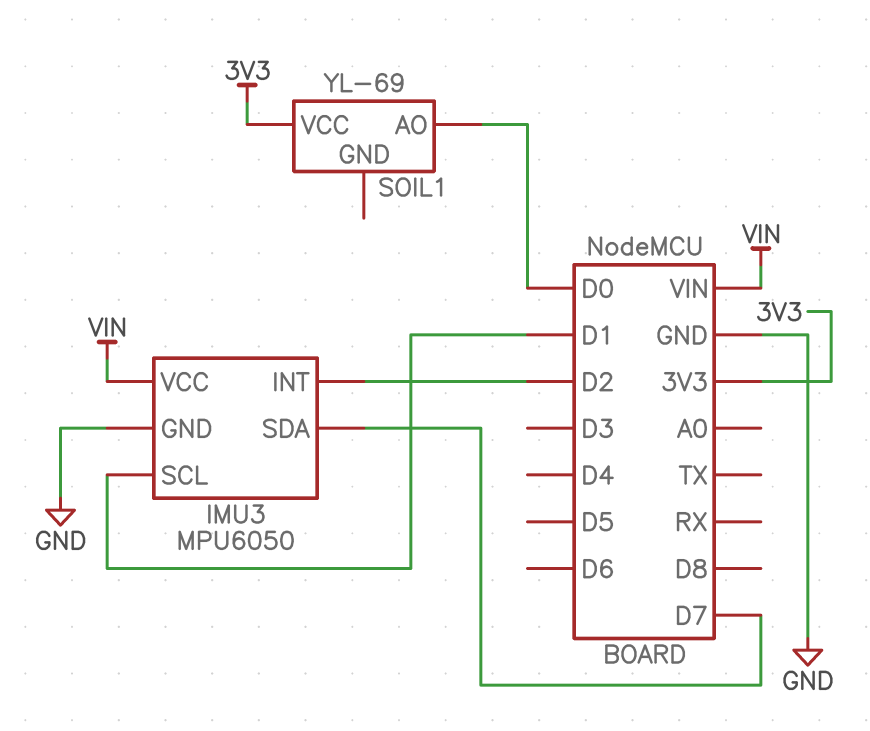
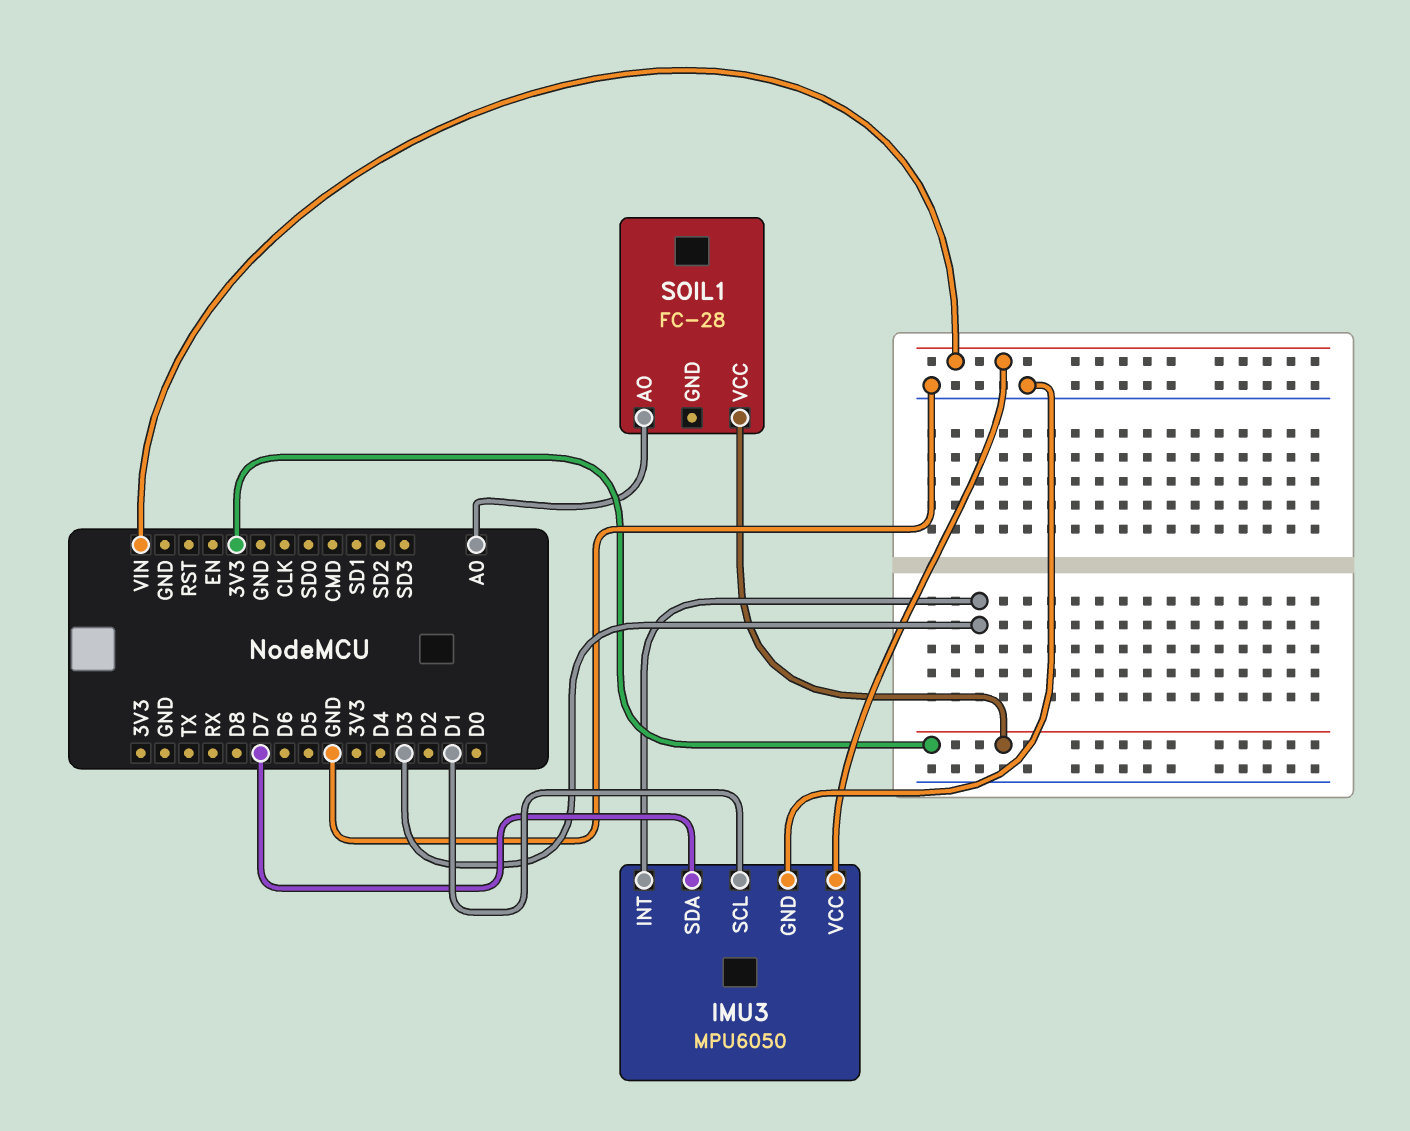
IMU3 pin INT: D2 -> D3
SOIL1: YL-69 -> FC-28
SOIL1 pin AO: D0 -> A0

